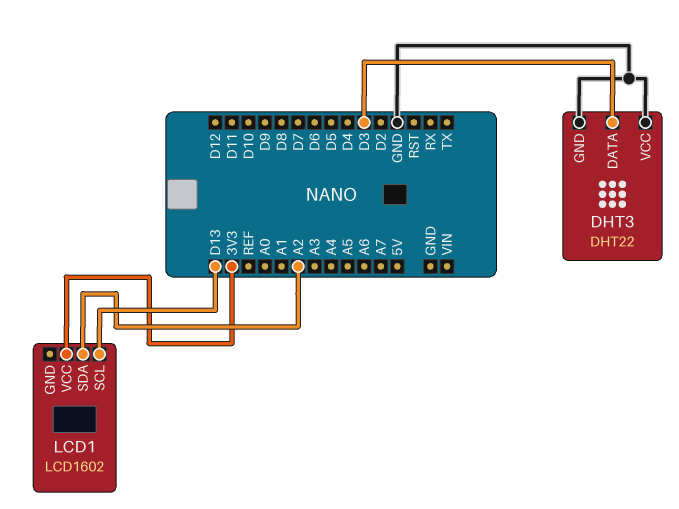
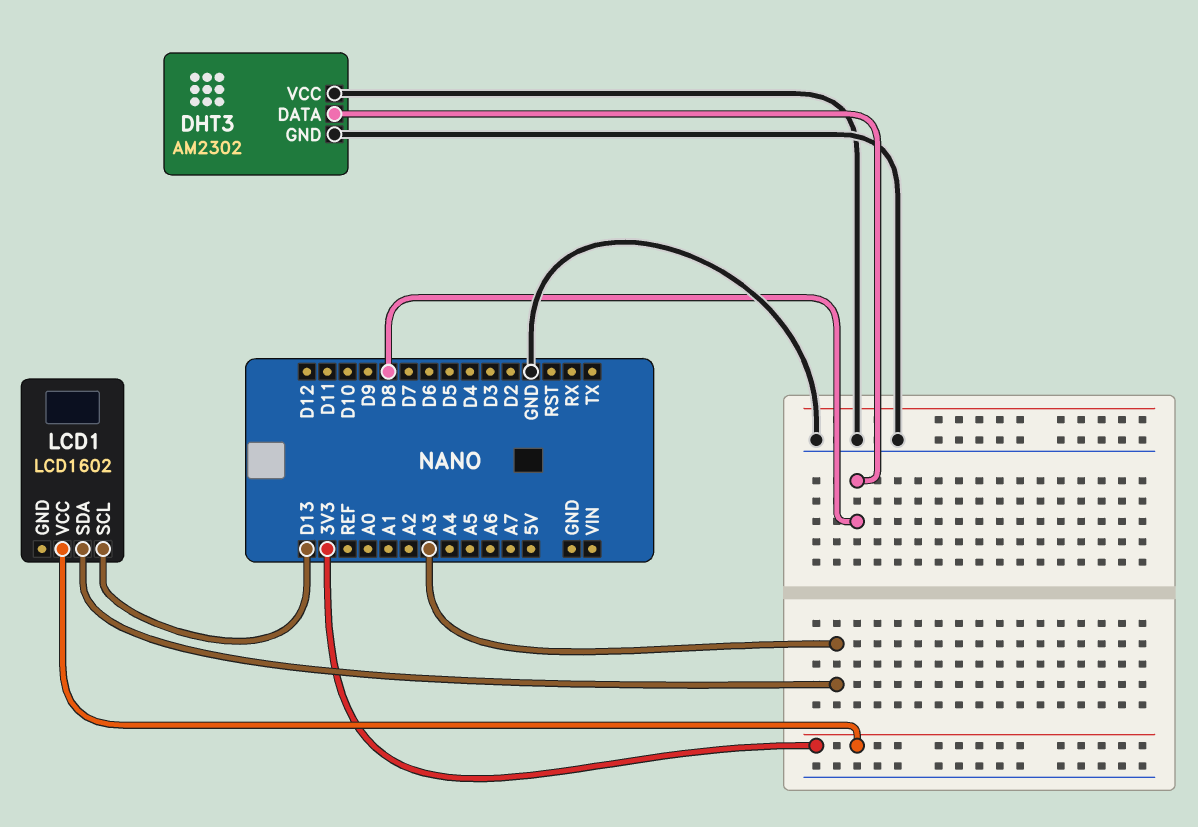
DHT3: DHT22 -> AM2302
DHT3 pin DATA: D3 -> D8
LCD1 pin SDA: A2 -> A3

